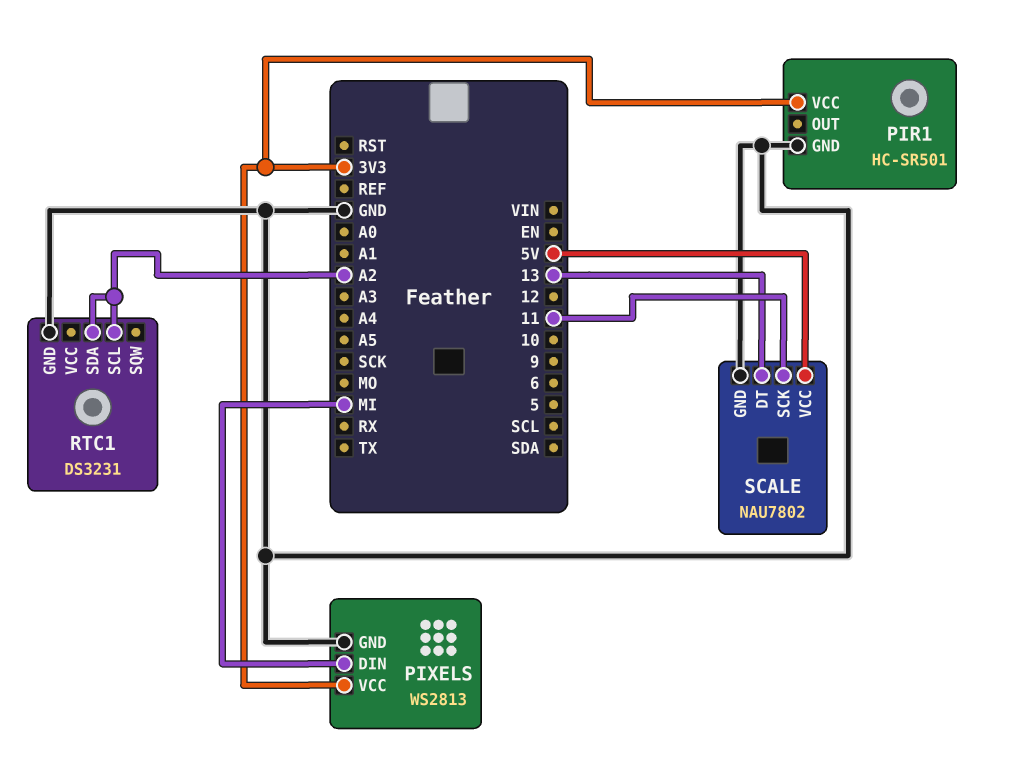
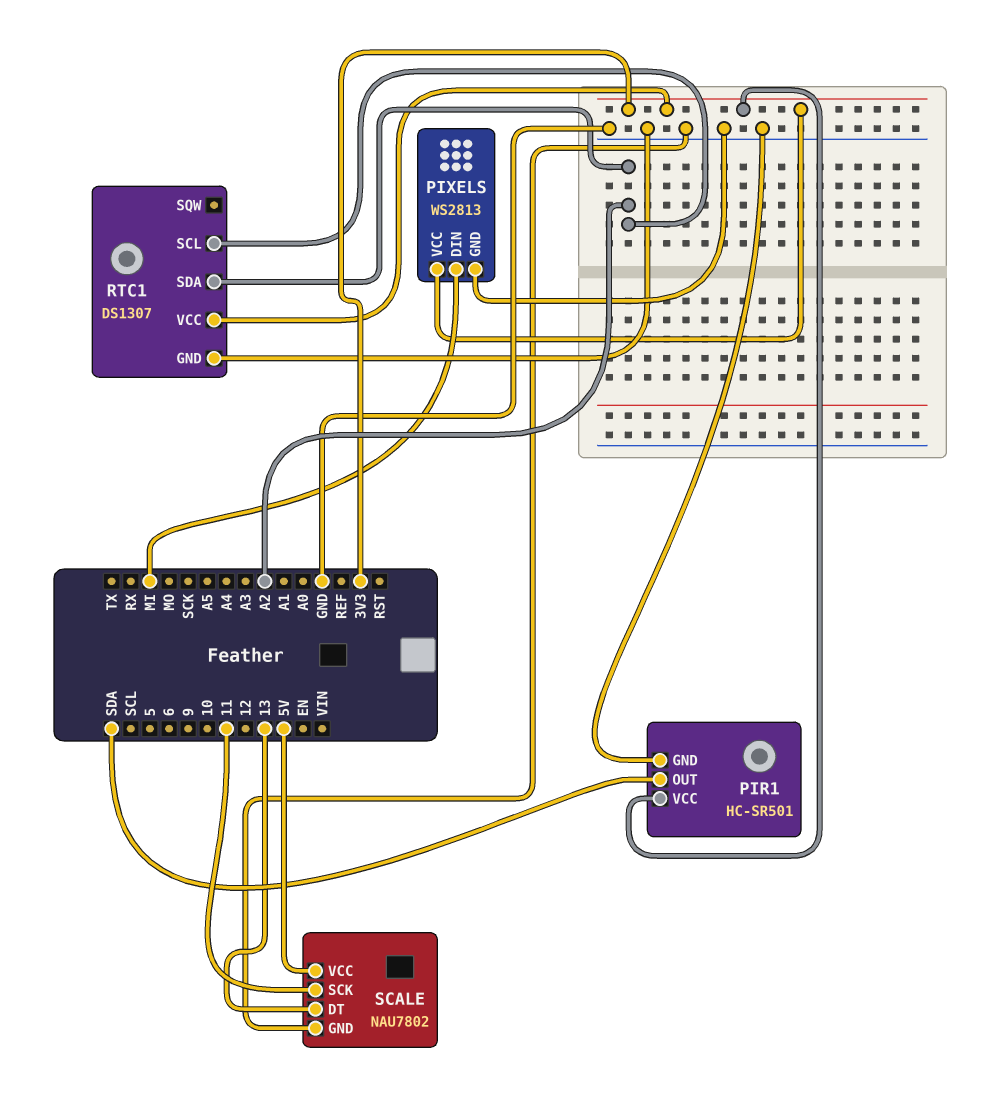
PIR1 pin OUT: none -> SDA
RTC1: DS3231 -> DS1307
RTC1 pin VCC: none -> 3V3

